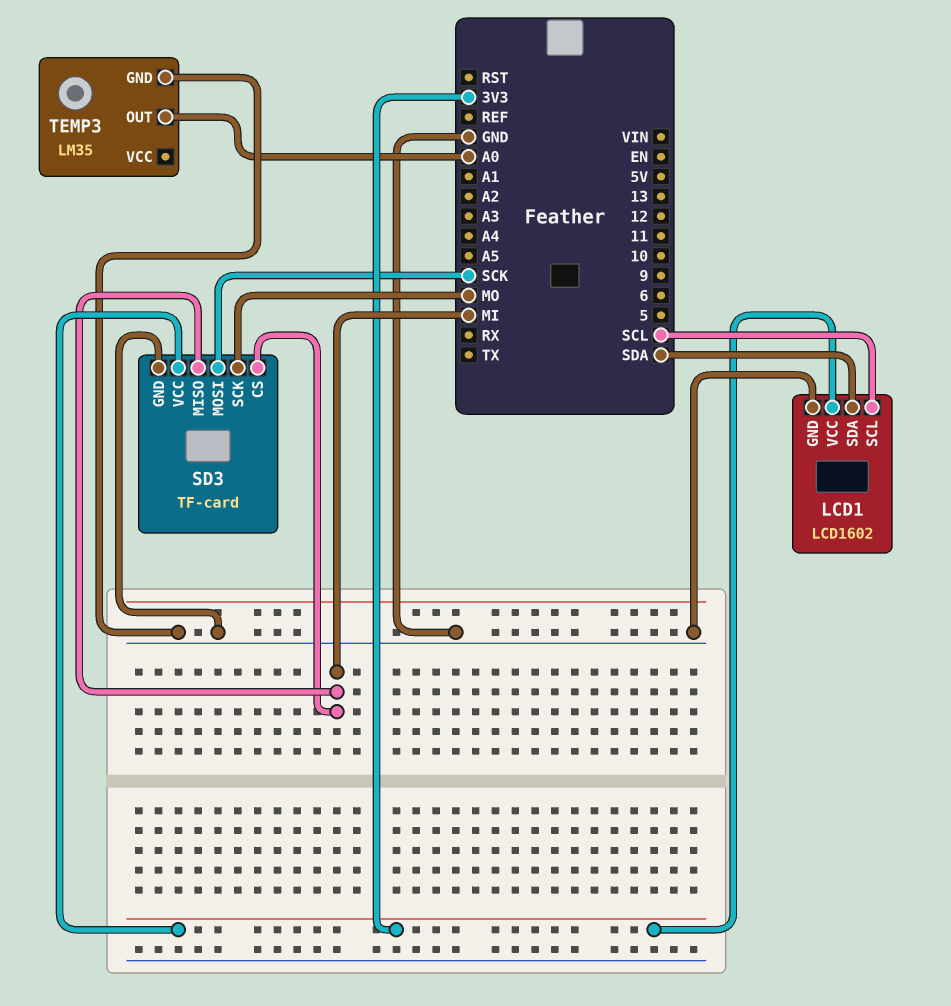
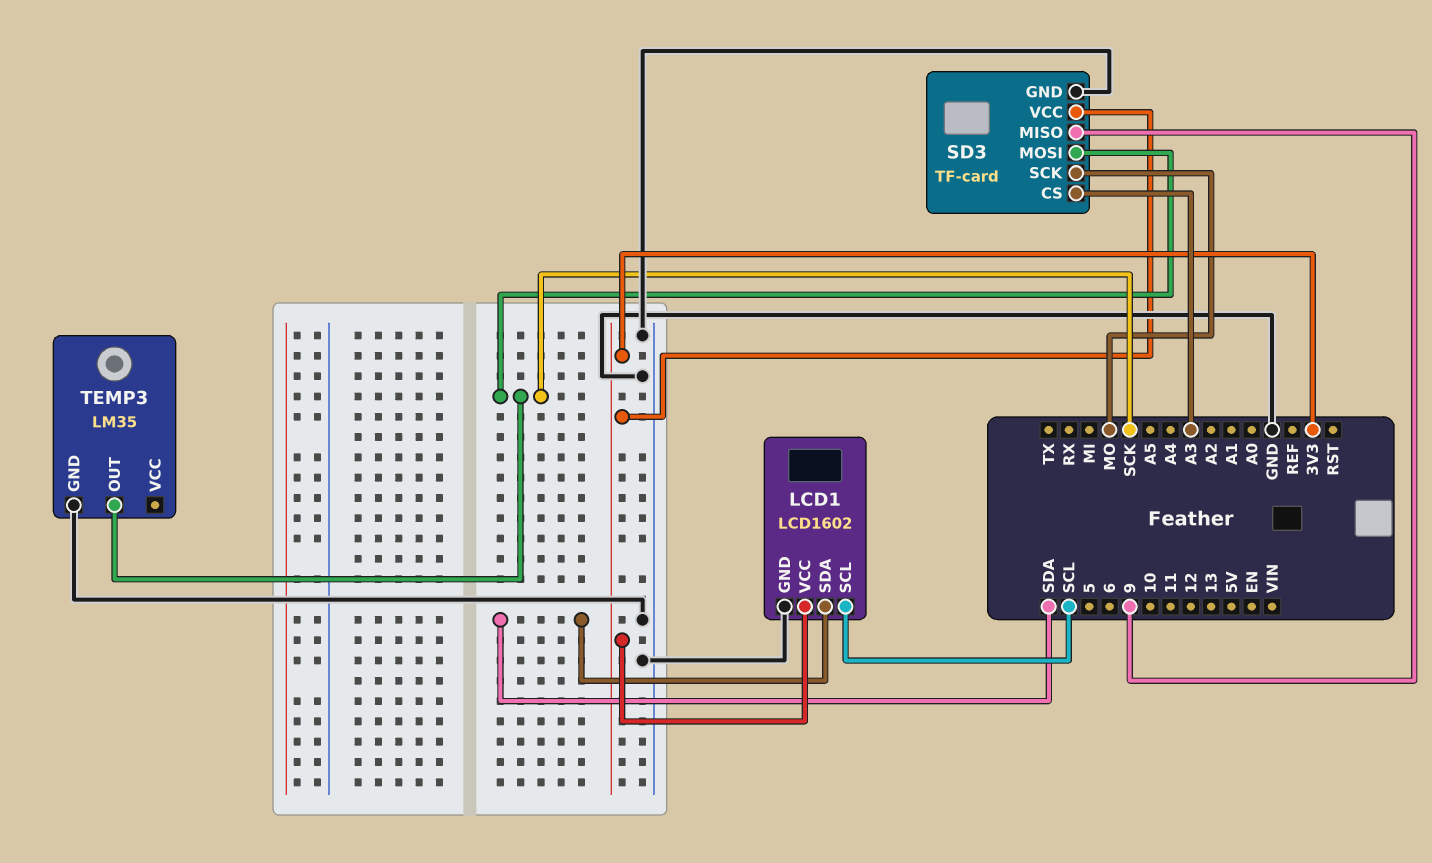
SD3 pin CS: MI -> A3
SD3 pin MISO: MI -> 9
TEMP3 pin OUT: A0 -> SCK

